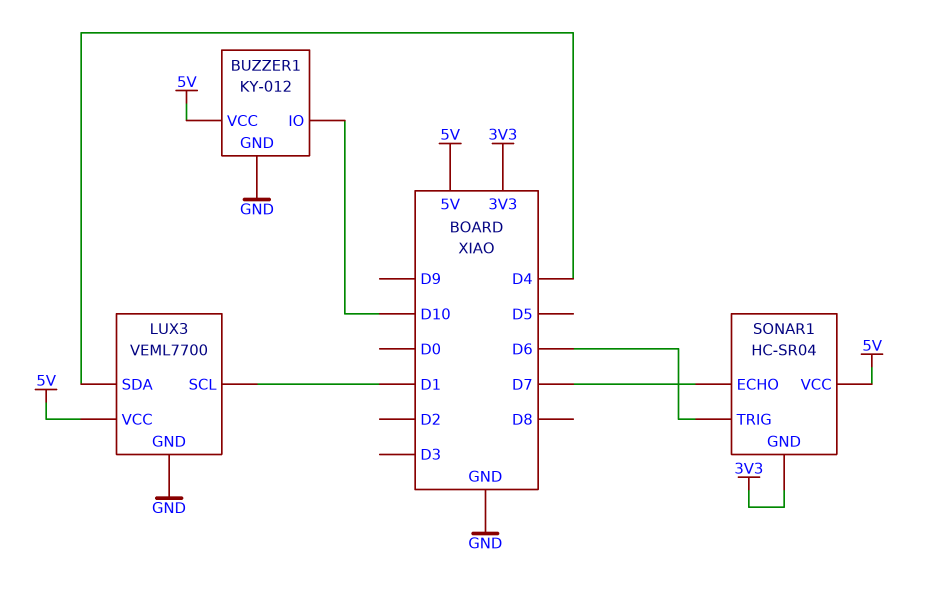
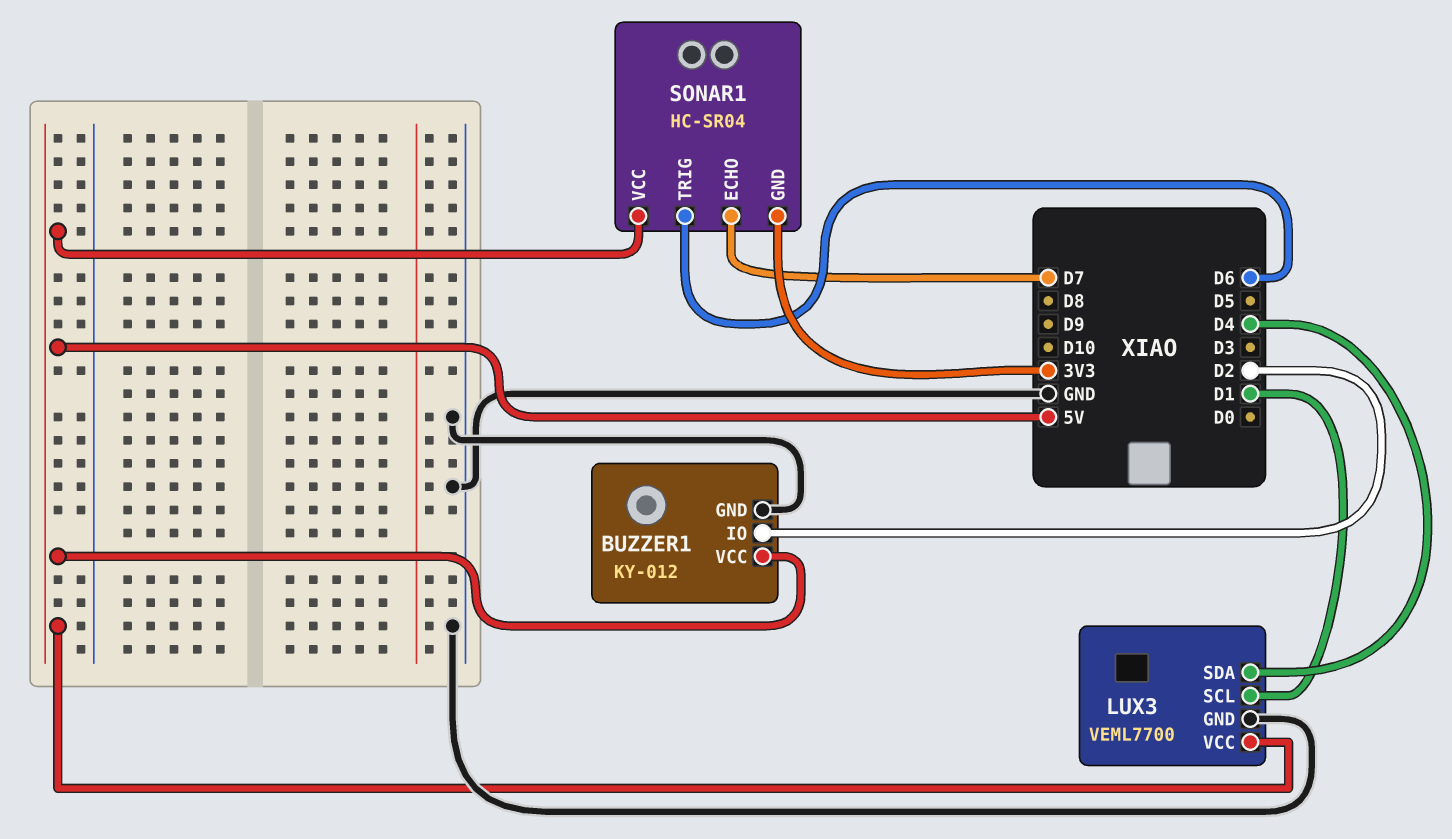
BUZZER1 pin IO: D10 -> D2

